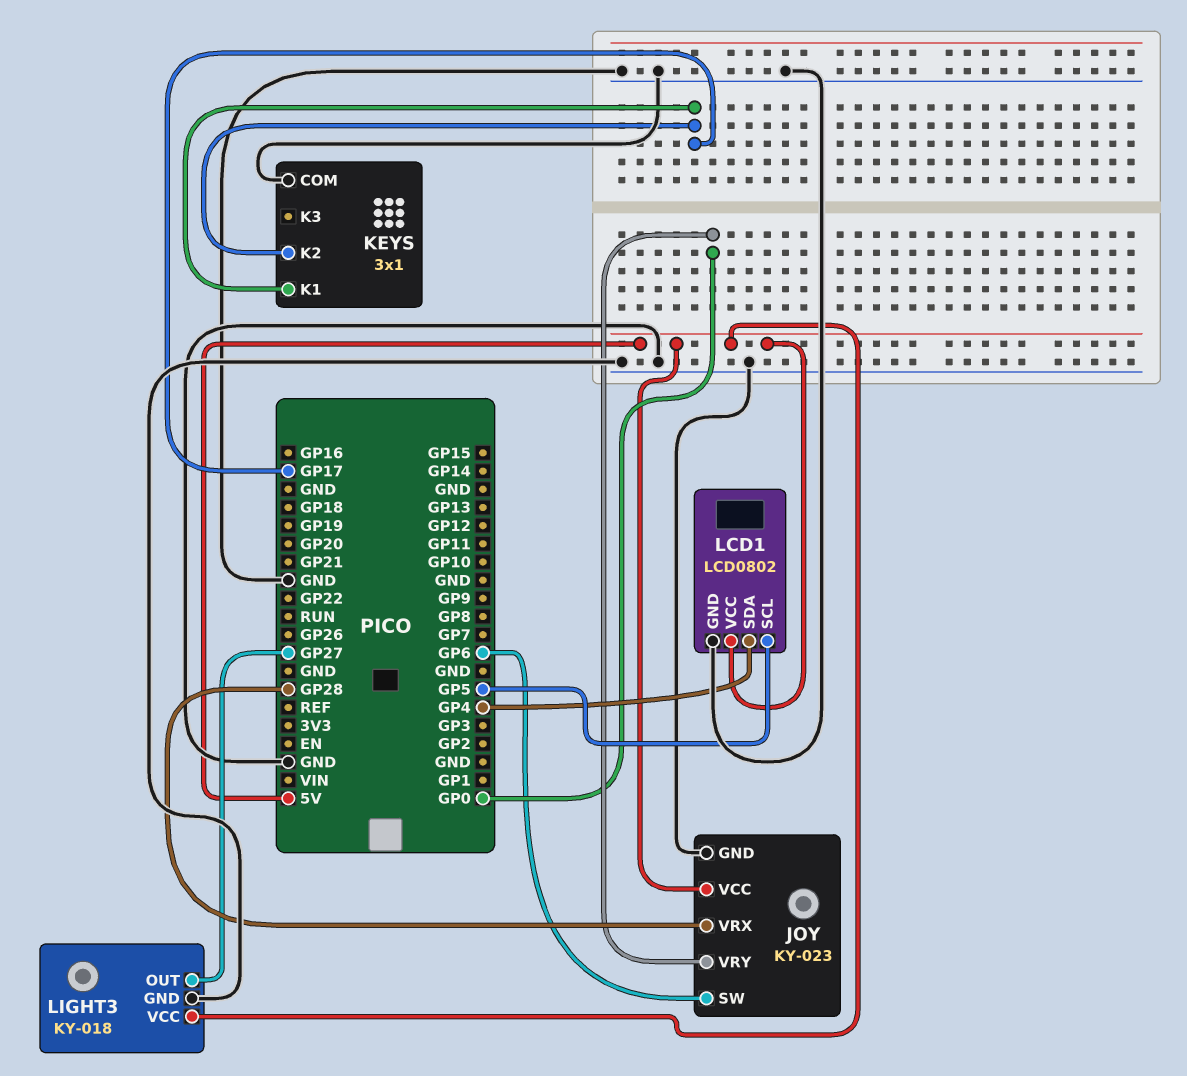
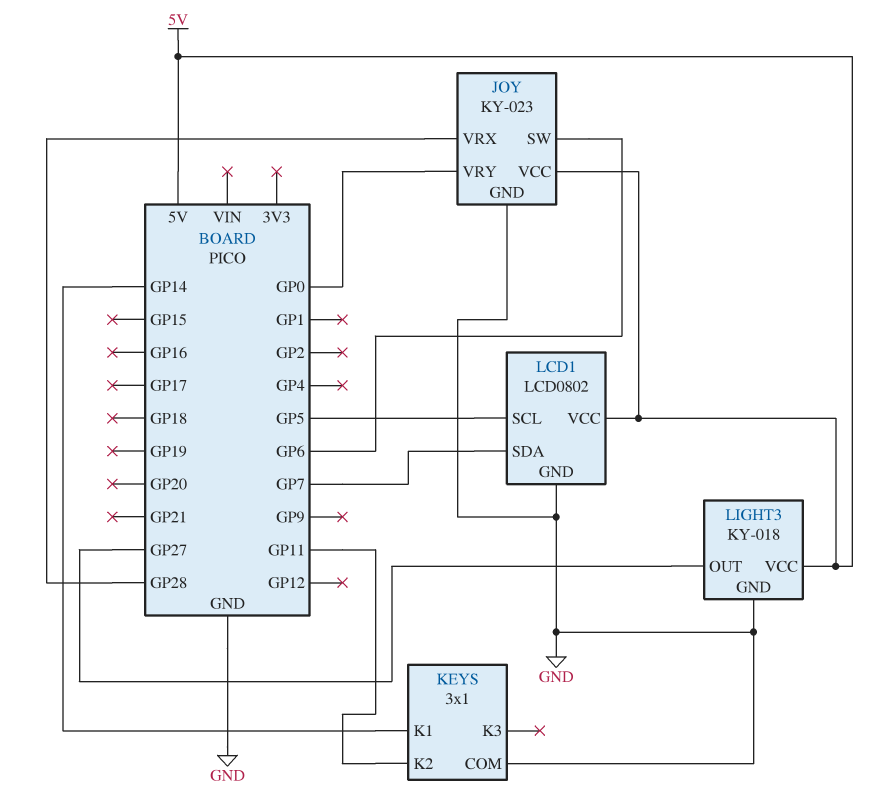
KEYS pin K1: GP17 -> GP14
KEYS pin K2: GP17 -> GP11
LCD1 pin SDA: GP4 -> GP7

